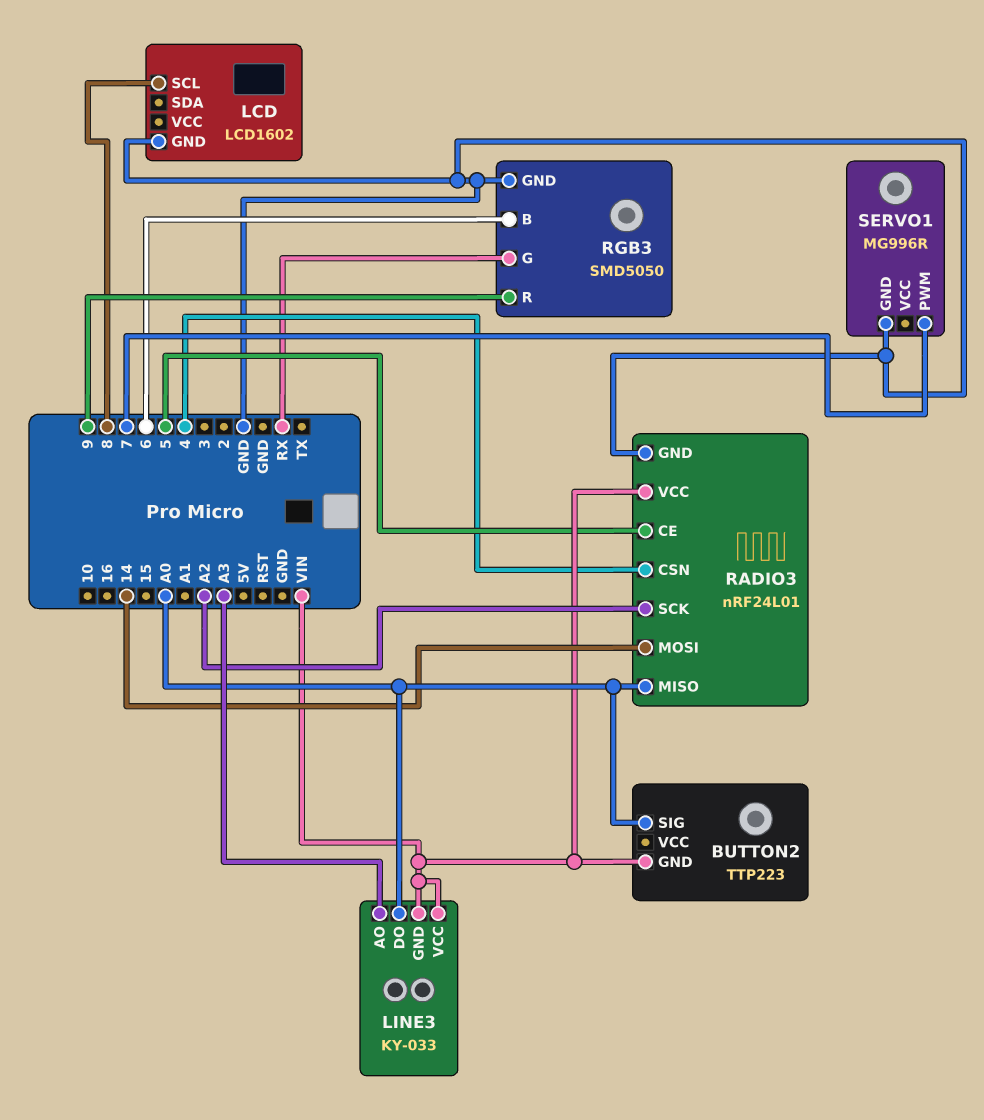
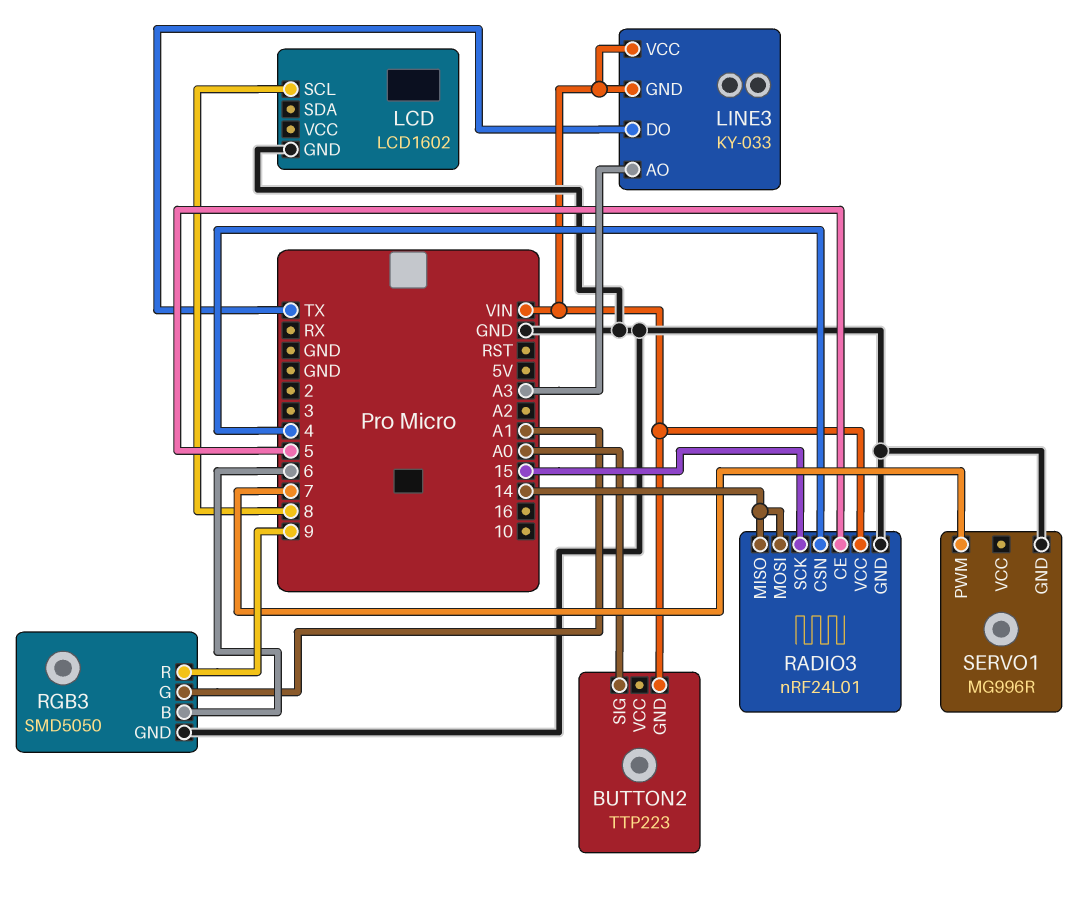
LINE3 pin DO: A0 -> TX
RADIO3 pin MISO: A0 -> 14
RADIO3 pin SCK: A2 -> 15
RGB3 pin G: RX -> A1

